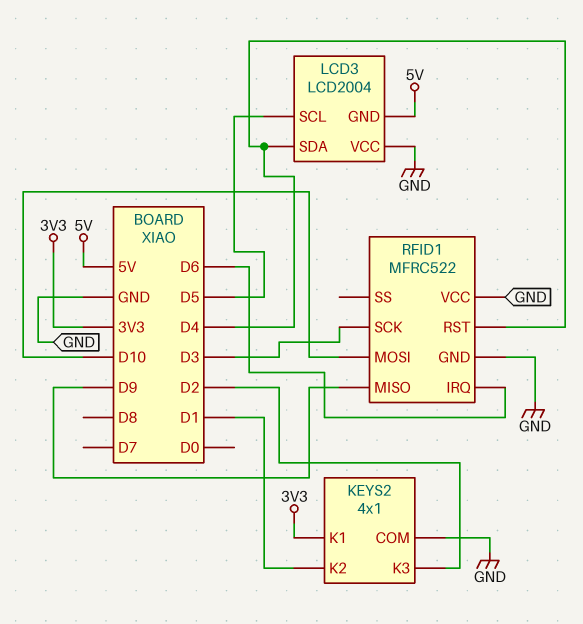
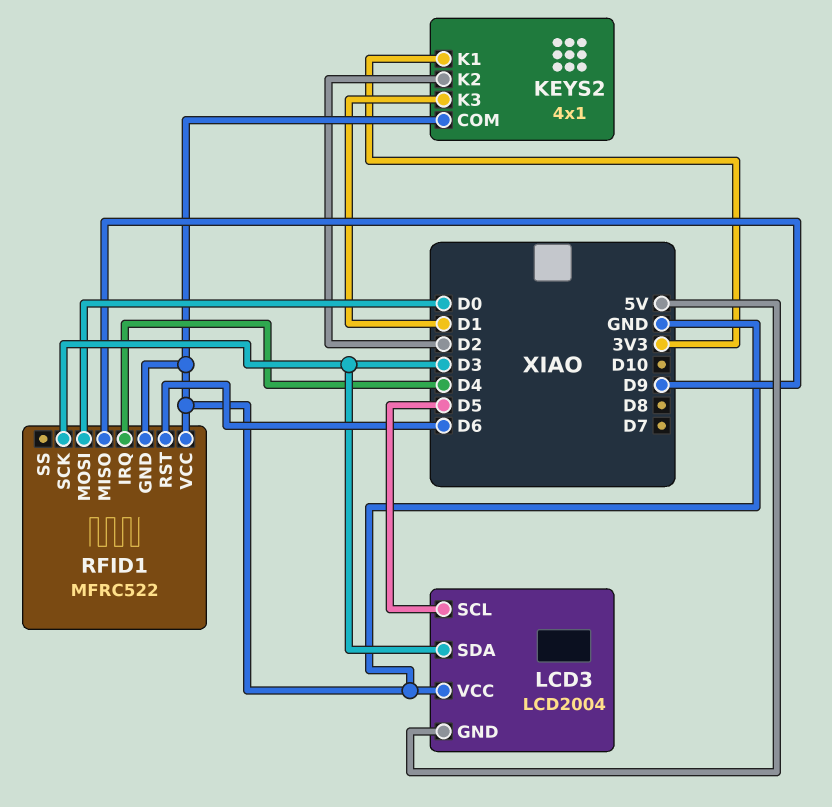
KEYS2 pin K2: D1 -> D2
KEYS2 pin K3: D2 -> D1
LCD3 pin SDA: D4 -> D3
RFID1 pin IRQ: D6 -> D4
RFID1 pin MOSI: D10 -> D0
RFID1 pin RST: D4 -> D6

